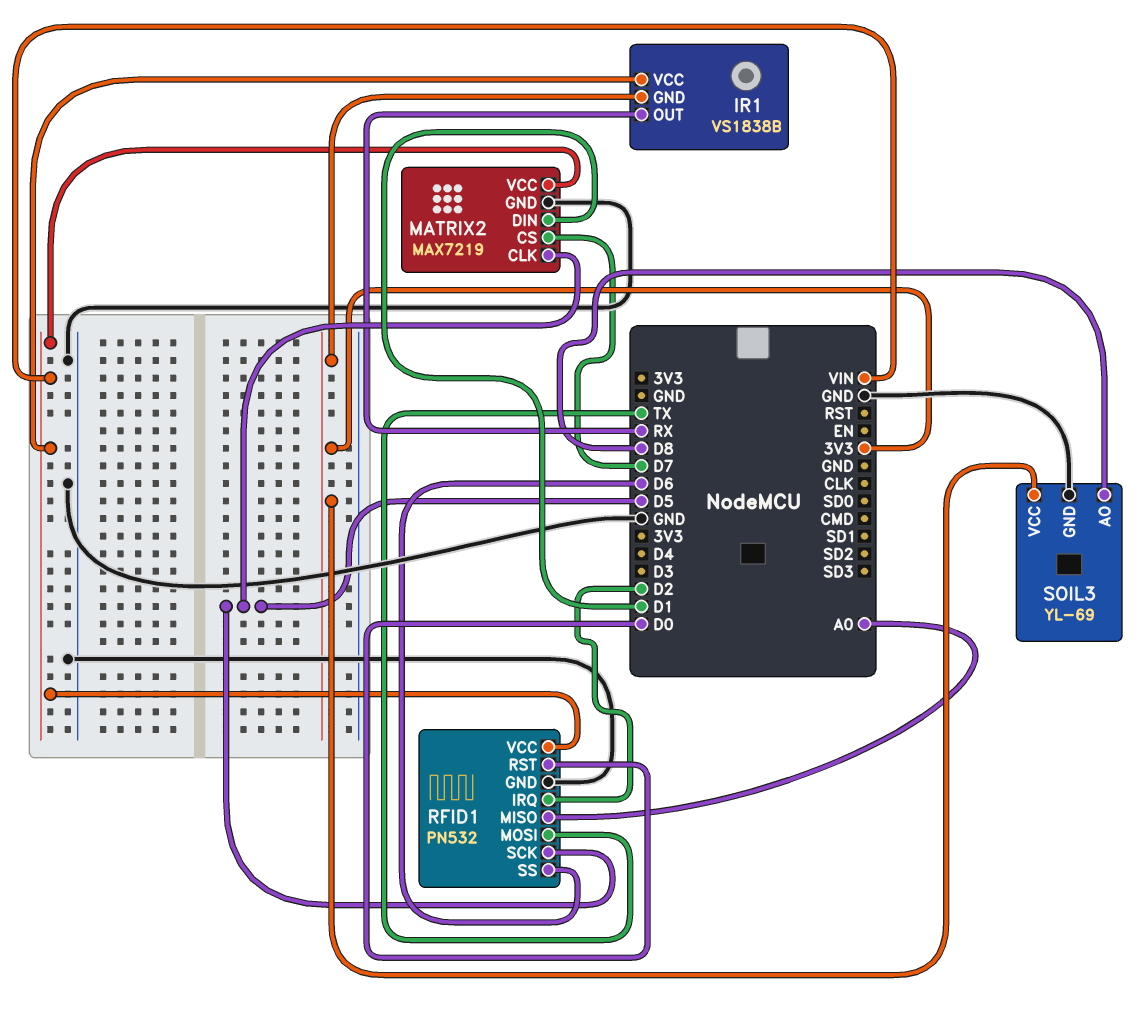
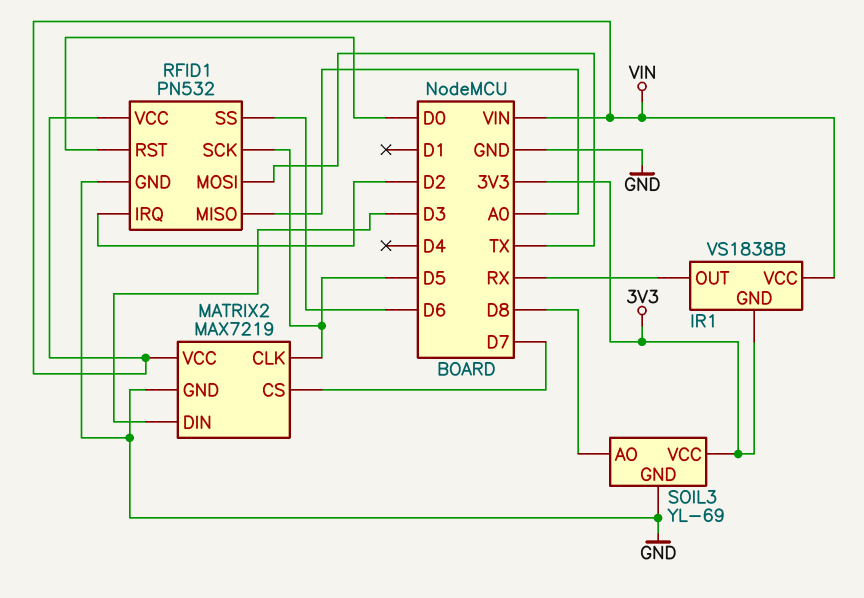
MATRIX2 pin DIN: D1 -> D3

